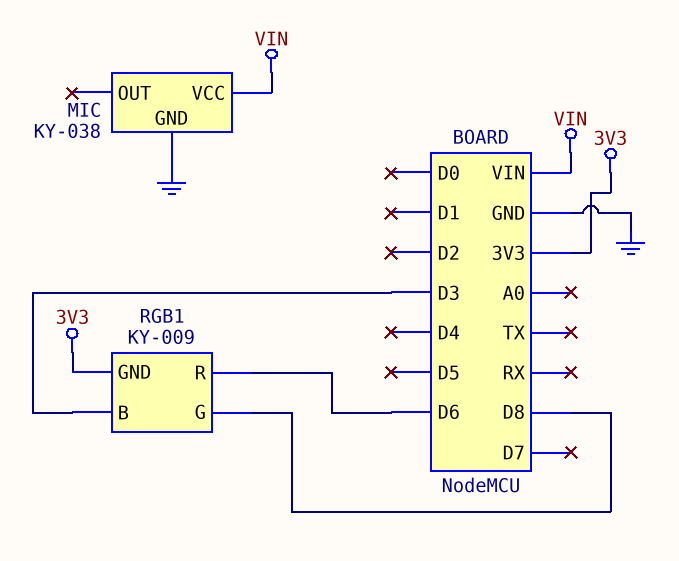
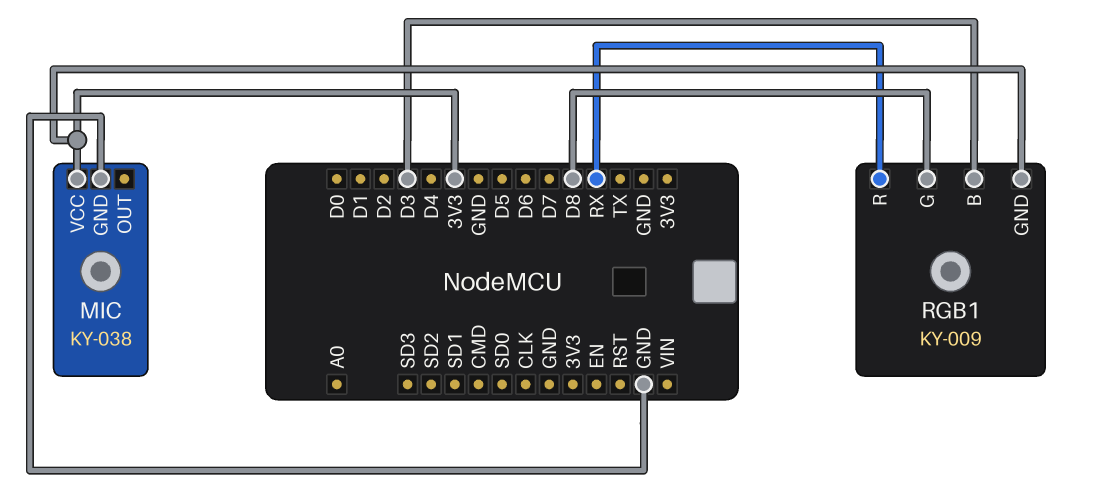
MIC pin VCC: VIN -> 3V3
RGB1 pin R: D6 -> RX

